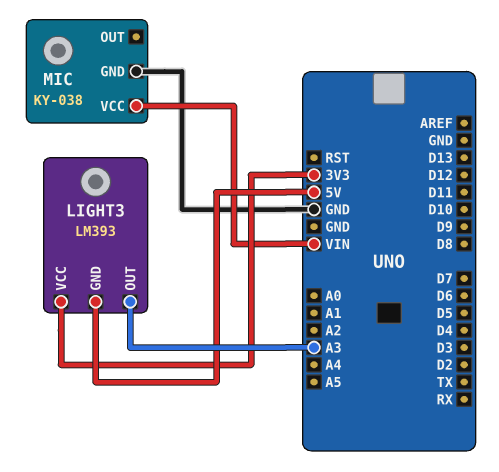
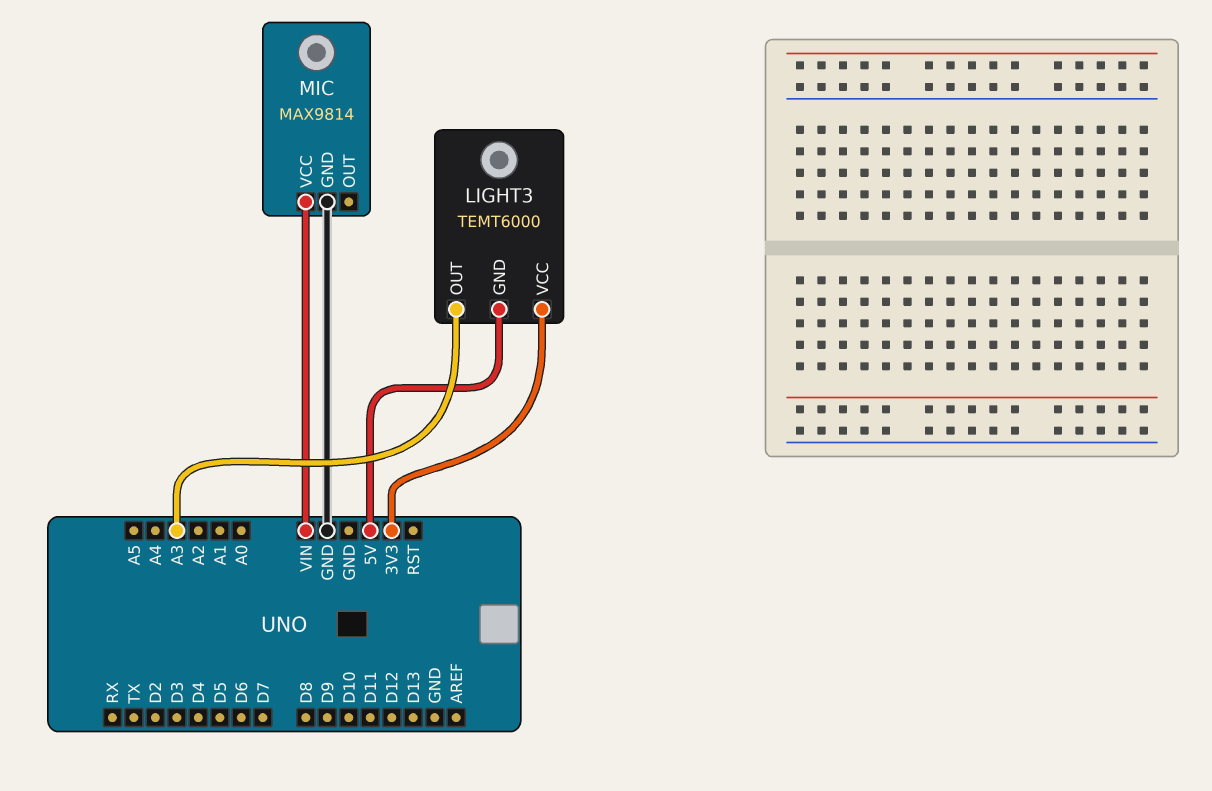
LIGHT3: LM393 -> TEMT6000
MIC: KY-038 -> MAX9814

